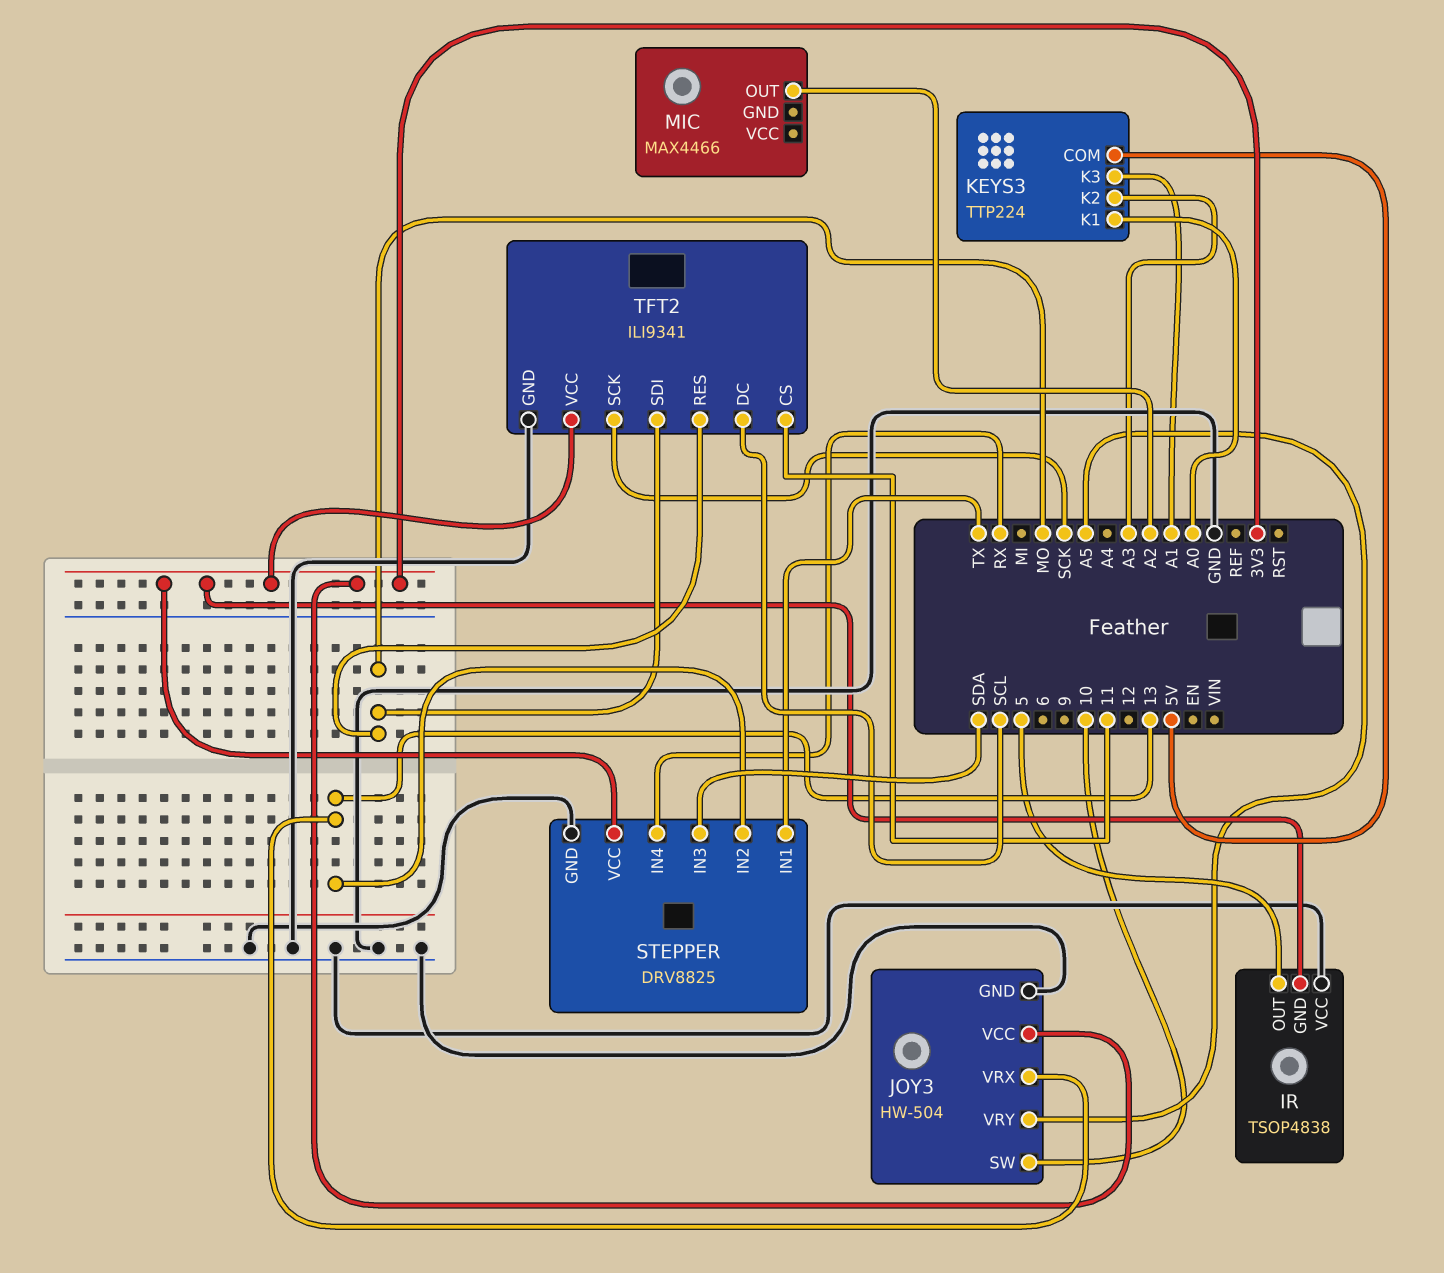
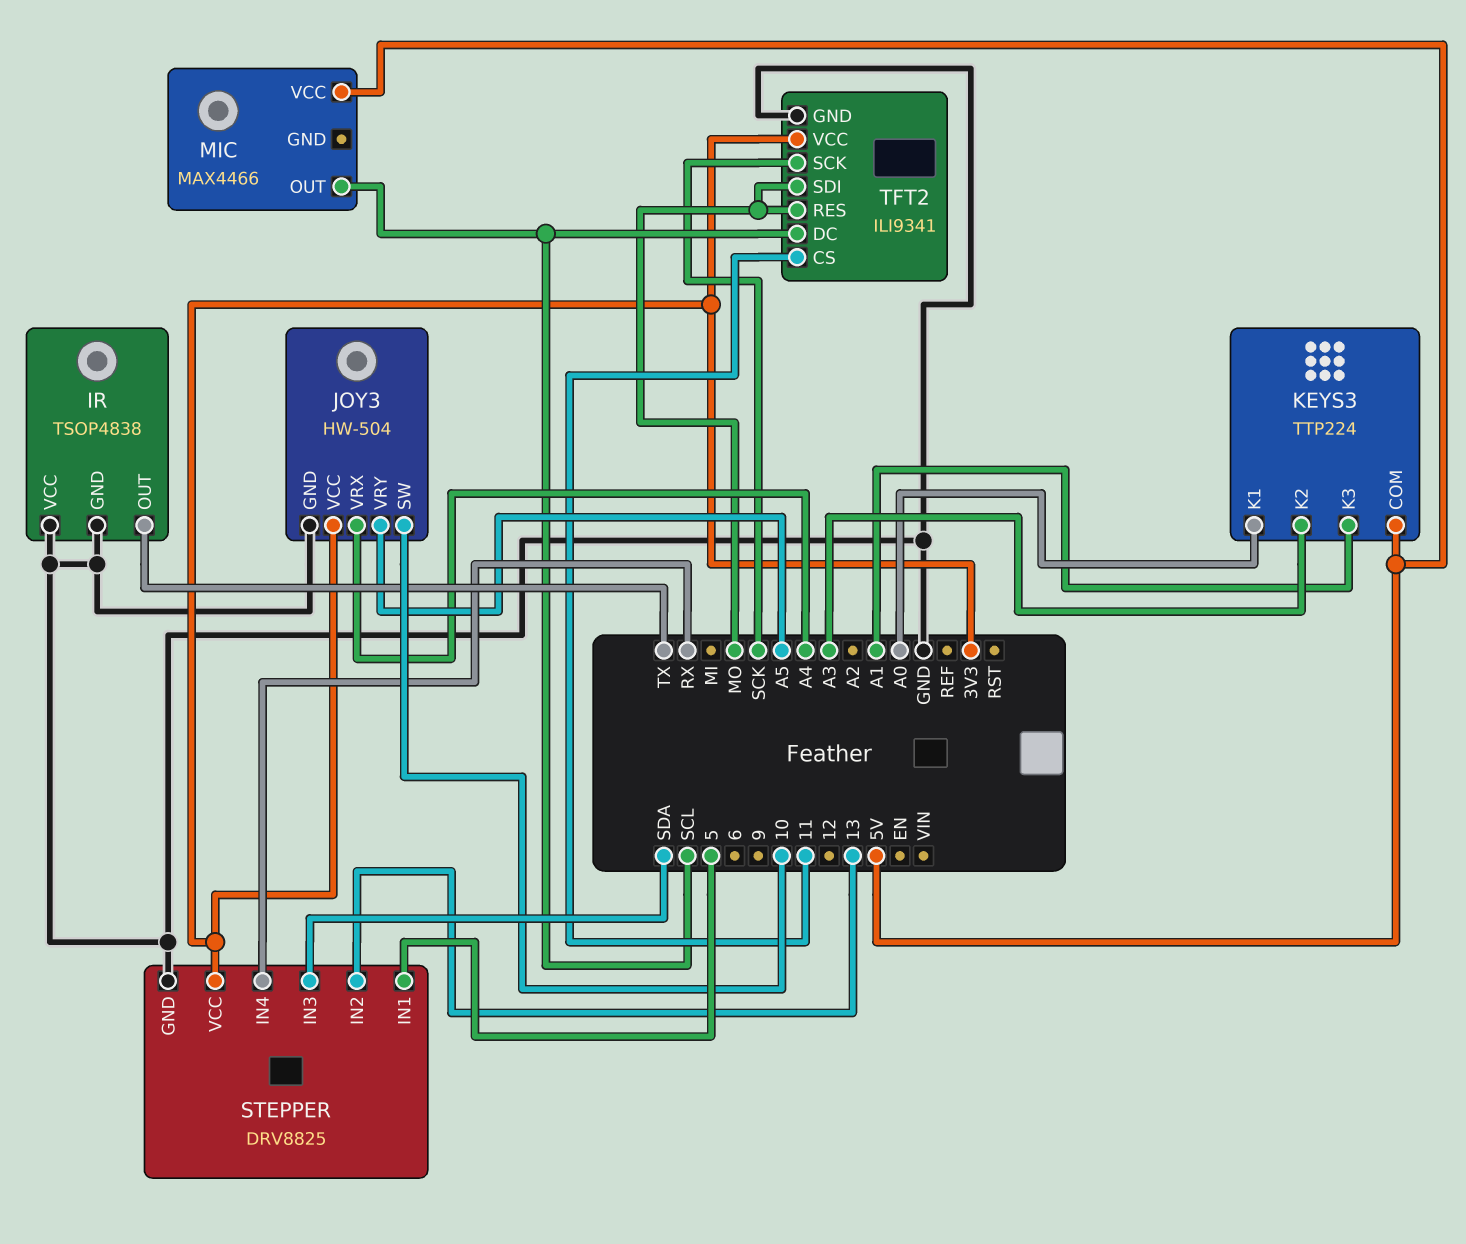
IR pin GND: 3V3 -> GND
IR pin OUT: 5 -> TX
JOY3 pin VRX: 13 -> A4
MIC pin OUT: A2 -> SCL
MIC pin VCC: none -> 5V
STEPPER pin IN1: TX -> 5

